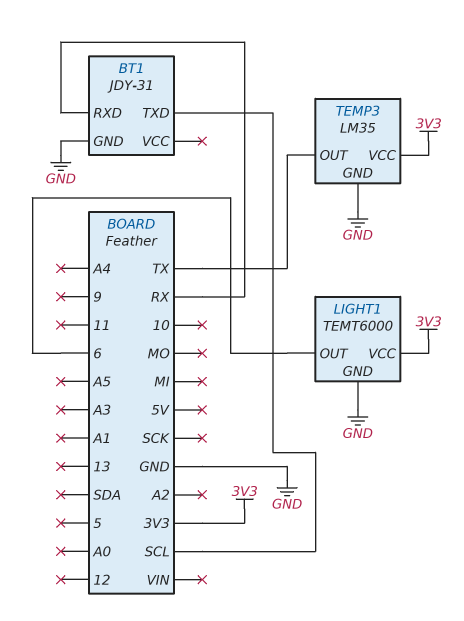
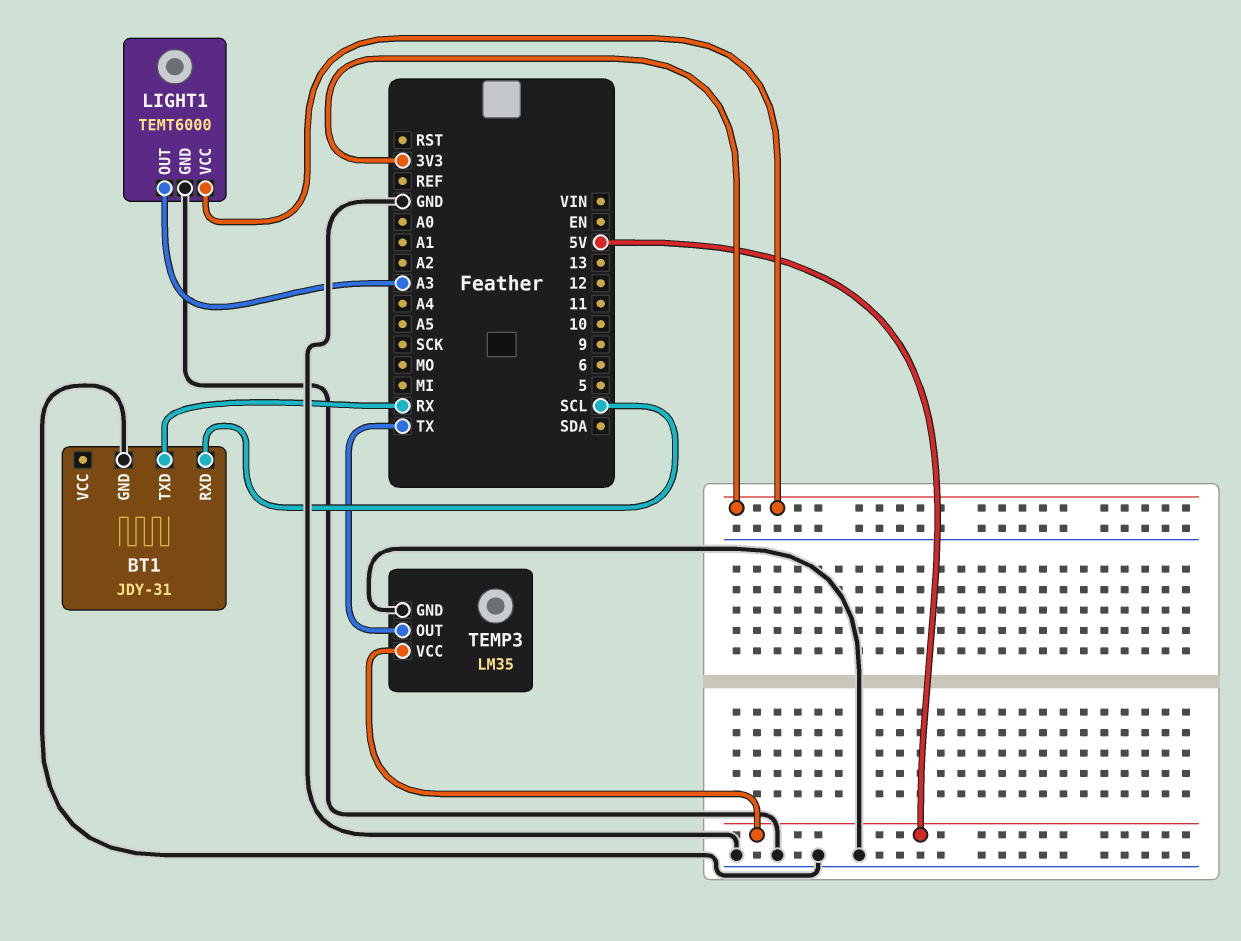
BT1 pin RXD: RX -> SCL
BT1 pin TXD: SCL -> RX
LIGHT1 pin OUT: 6 -> A3
TEMP3 pin VCC: 3V3 -> 5V

